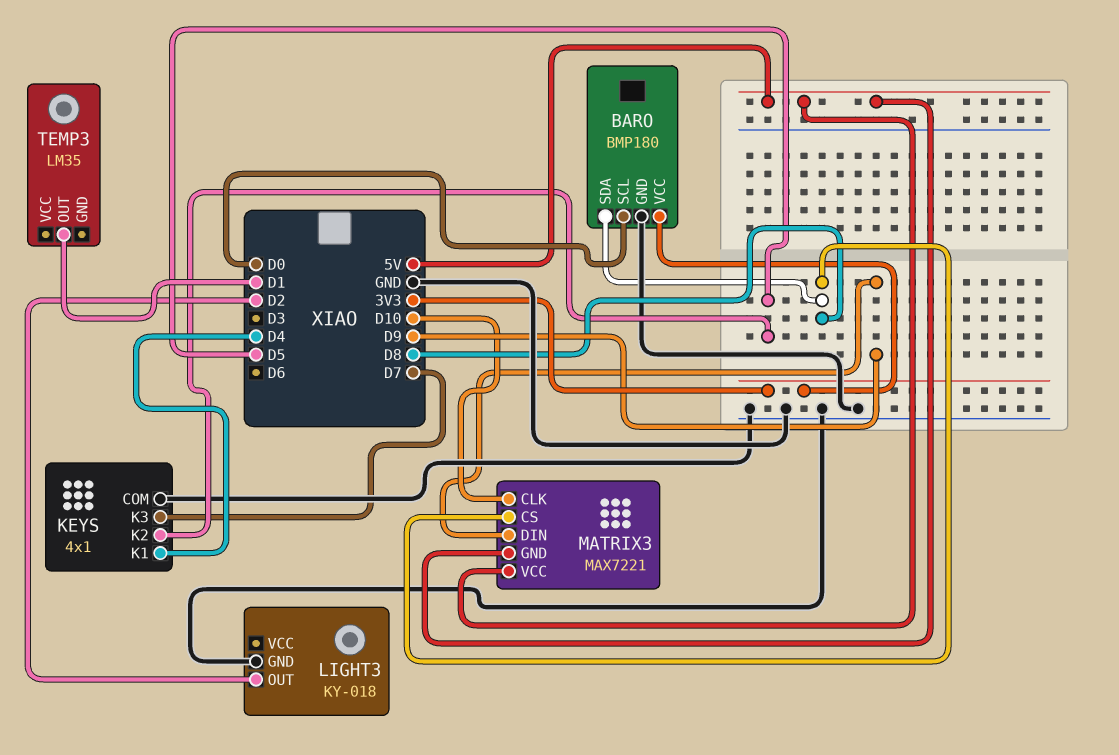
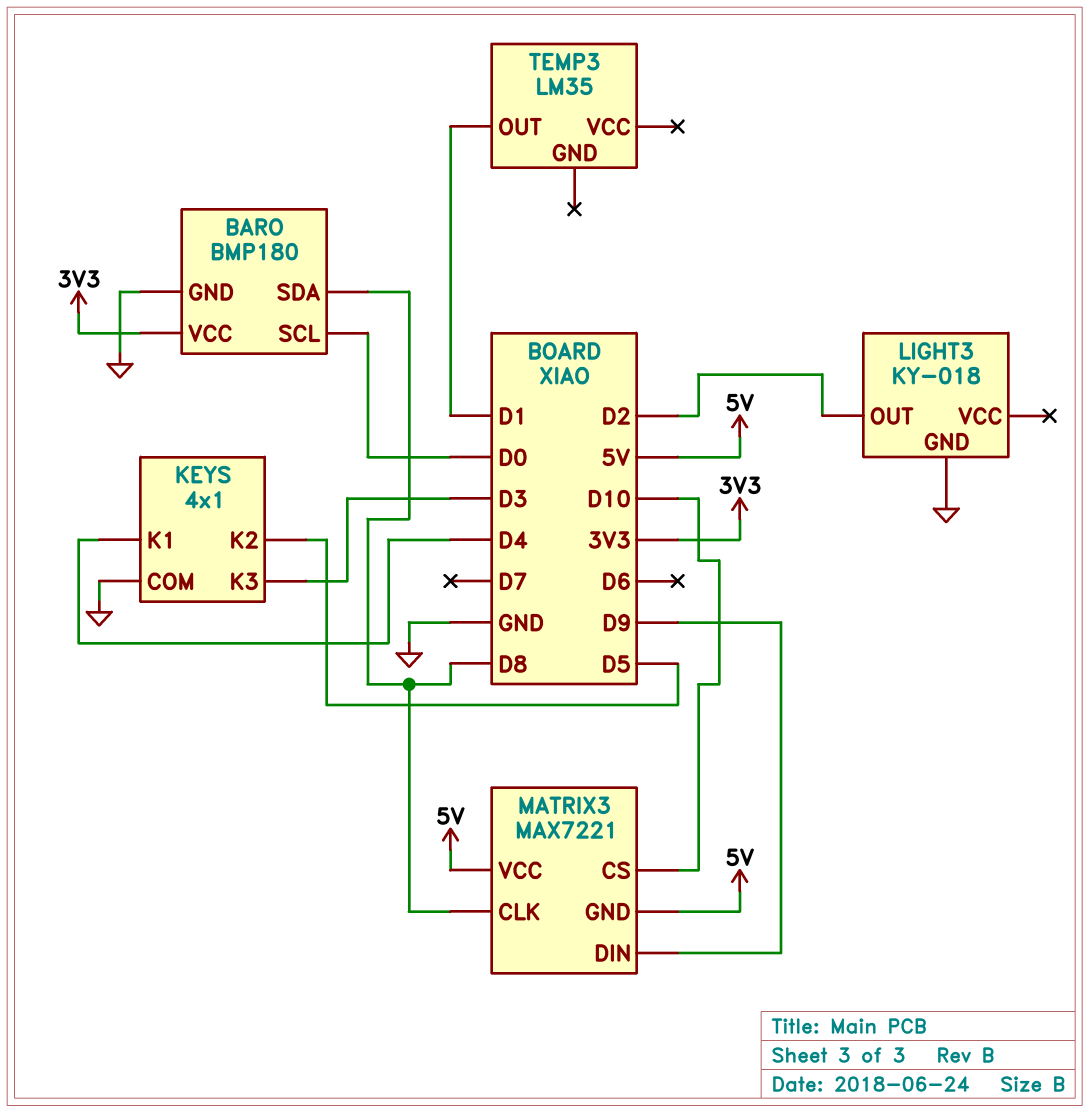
KEYS pin K3: D7 -> D3
MATRIX3 pin CLK: D10 -> D8
MATRIX3 pin CS: D8 -> D10

